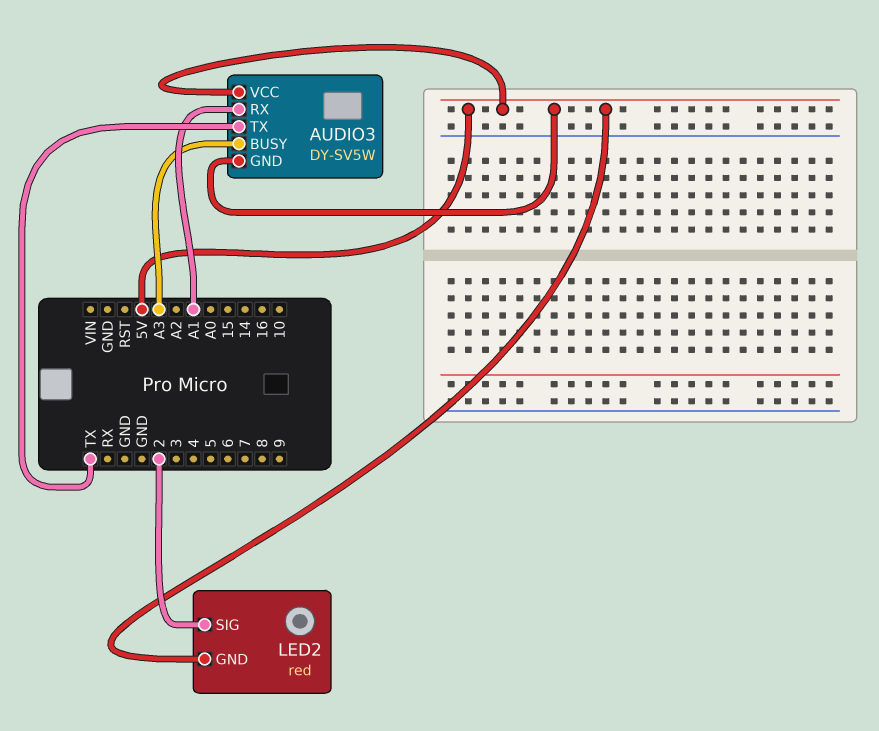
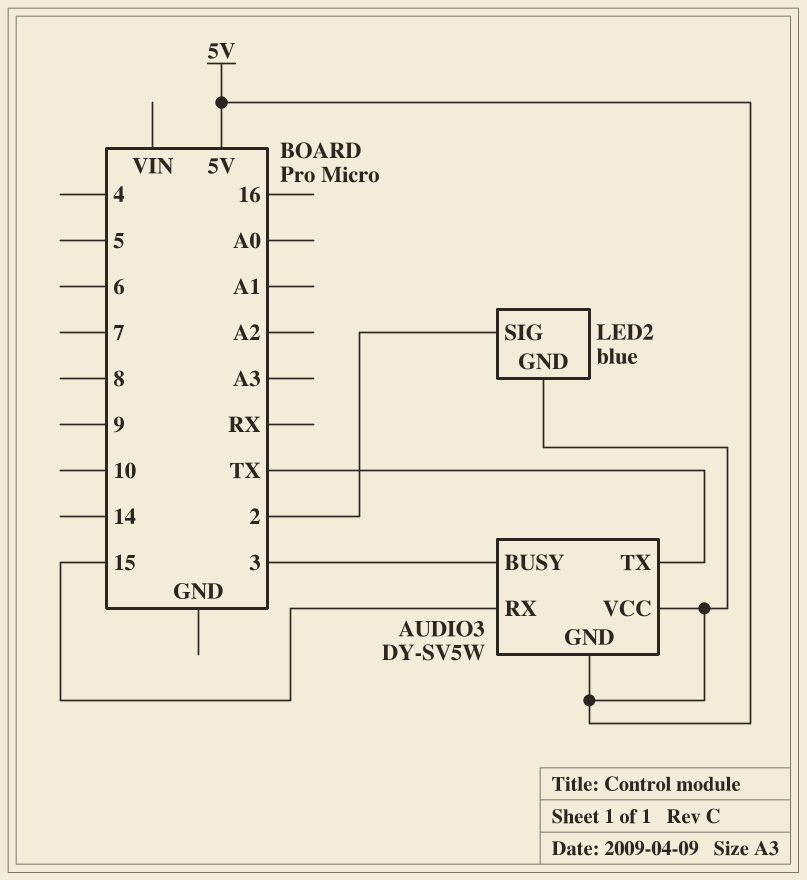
AUDIO3 pin BUSY: A3 -> 3
AUDIO3 pin RX: A1 -> 15
LED2: red -> blue

